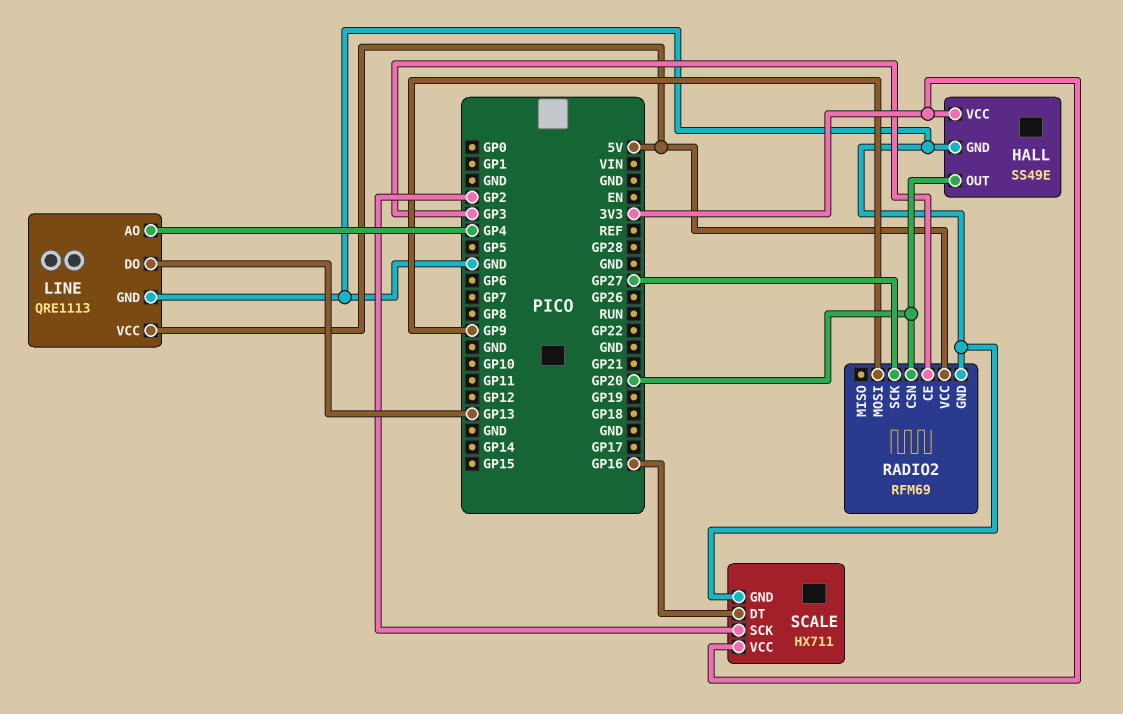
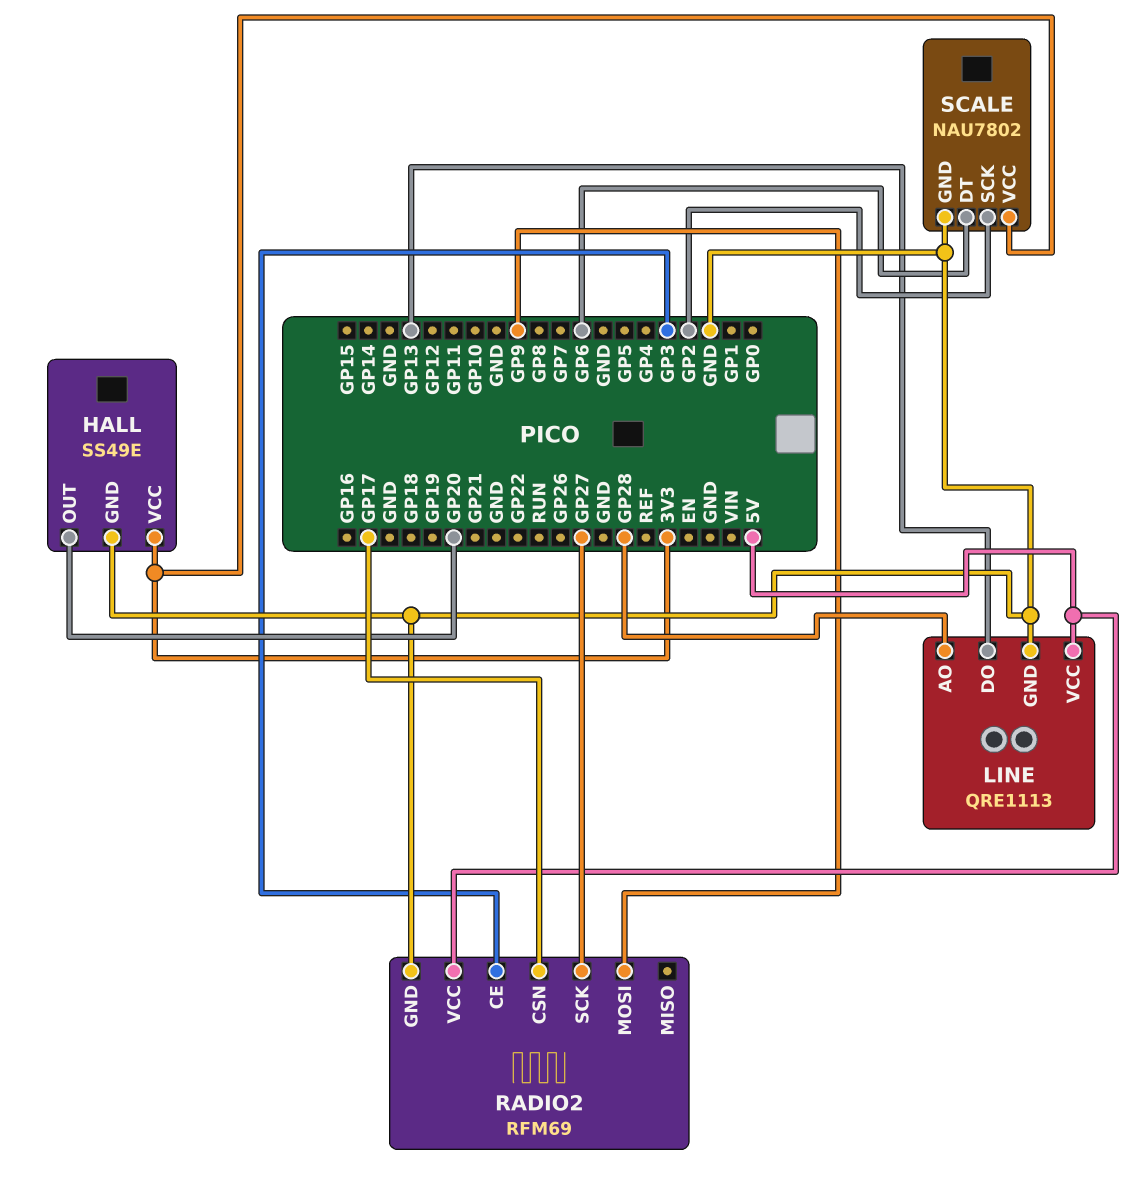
LINE pin AO: GP4 -> GP28
RADIO2 pin CSN: GP20 -> GP17
SCALE: HX711 -> NAU7802
SCALE pin DT: GP16 -> GP6

